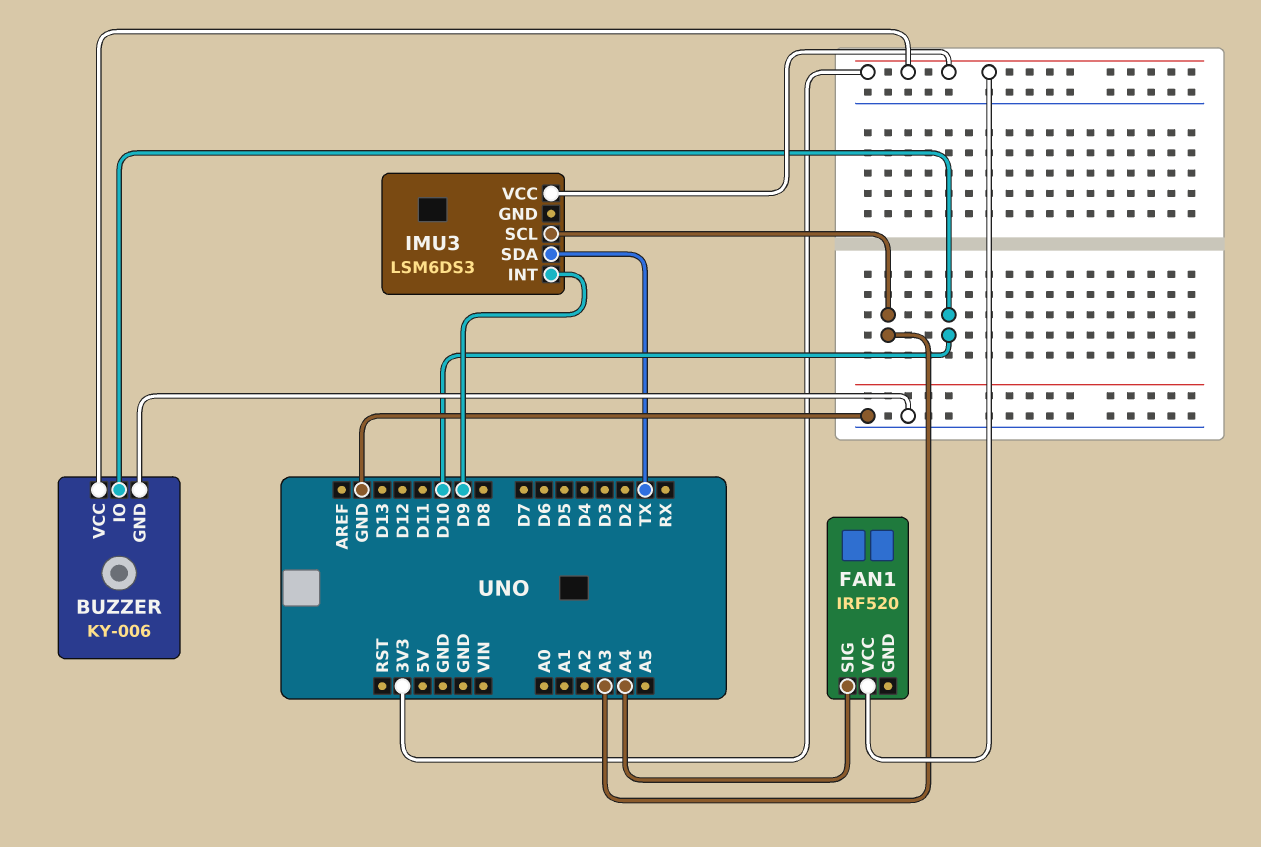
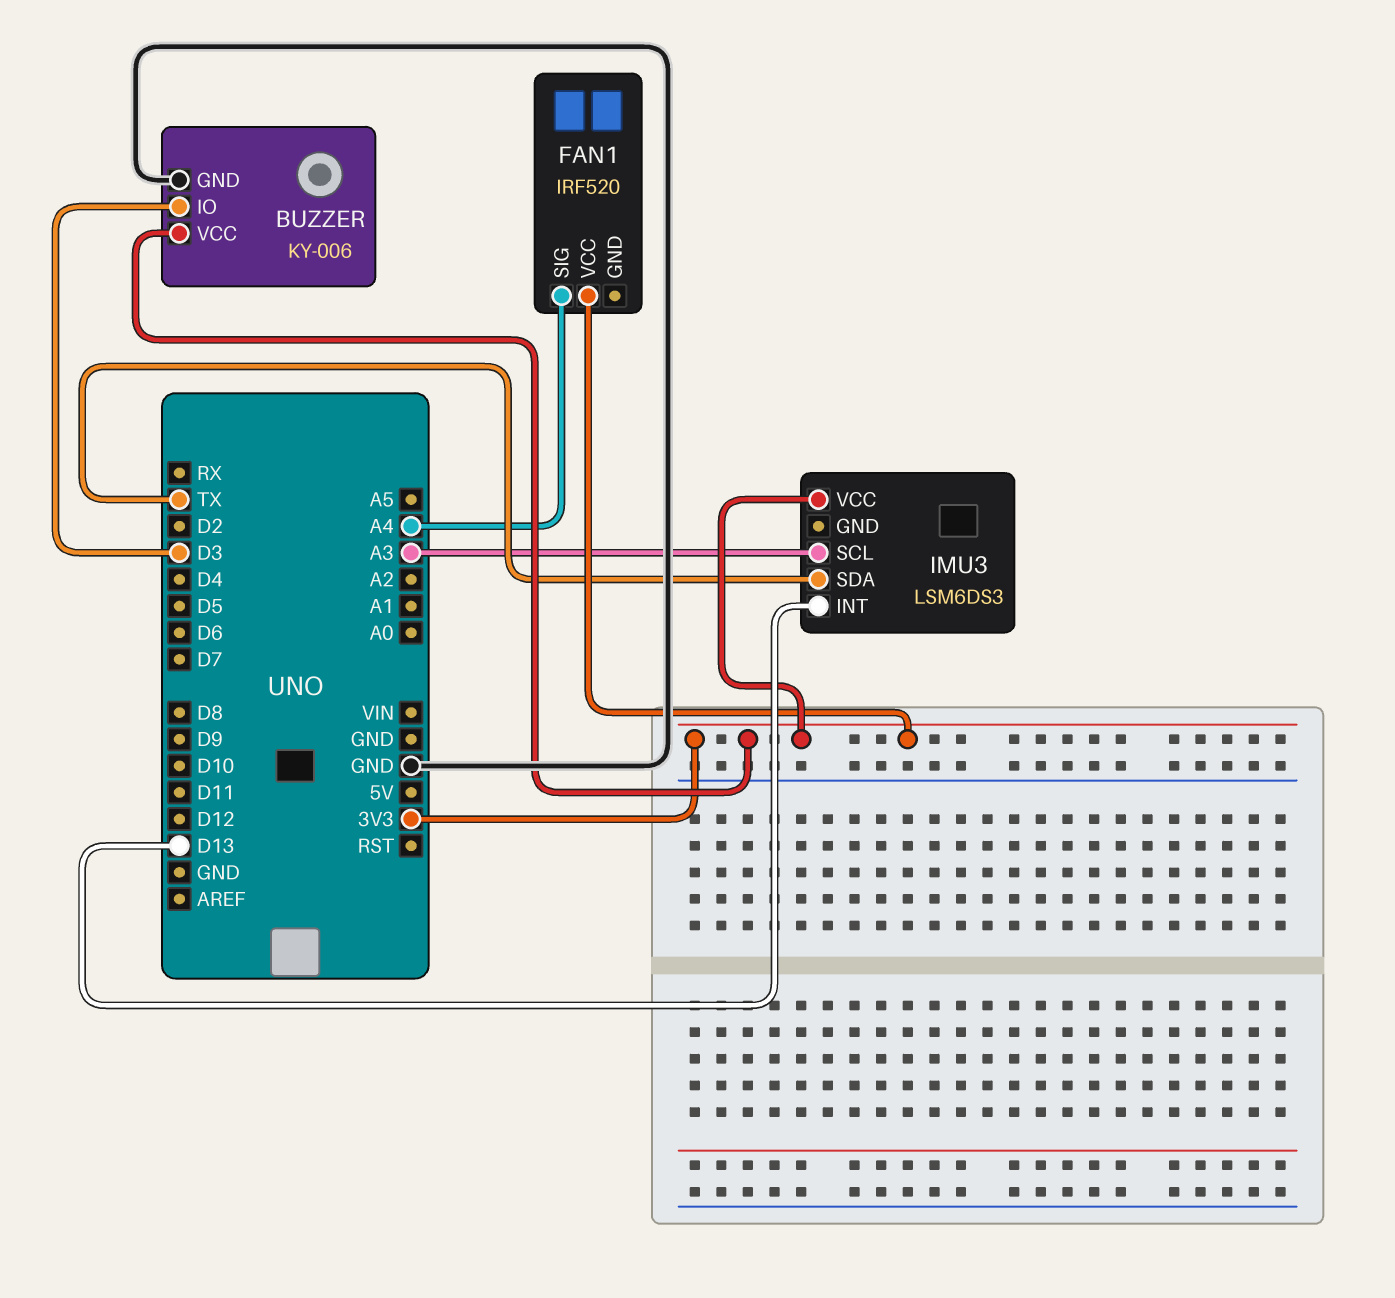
BUZZER pin IO: D10 -> D3
IMU3 pin INT: D9 -> D13

